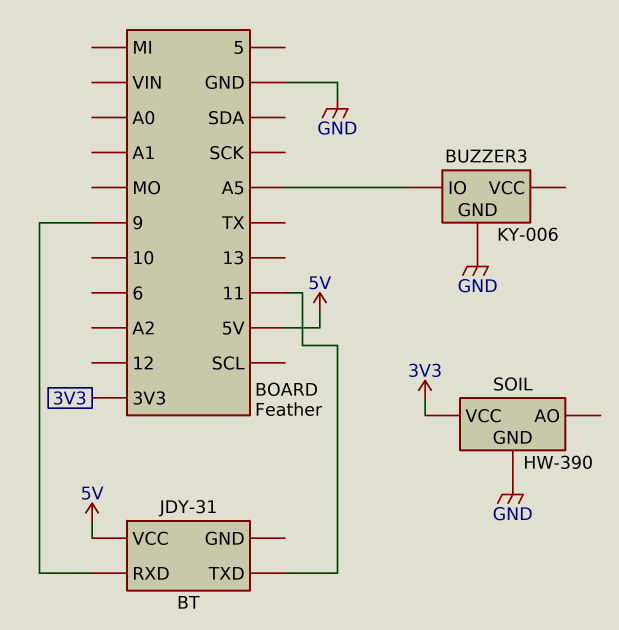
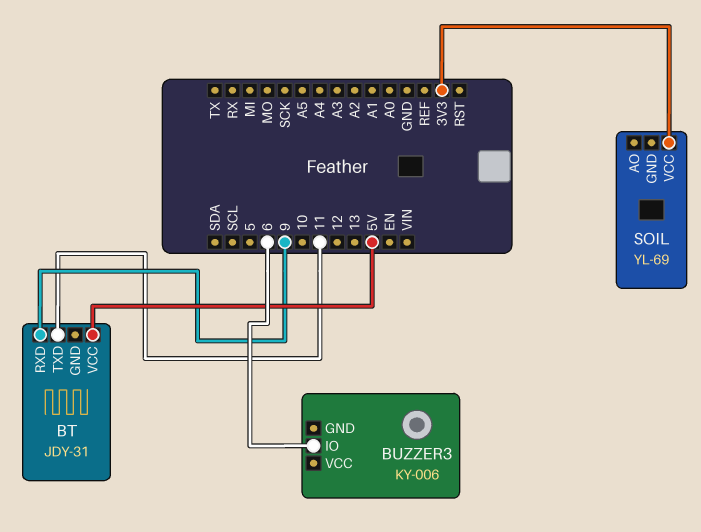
BUZZER3 pin GND: GND -> none
BUZZER3 pin IO: A5 -> 6
SOIL: HW-390 -> YL-69
SOIL pin GND: GND -> none

